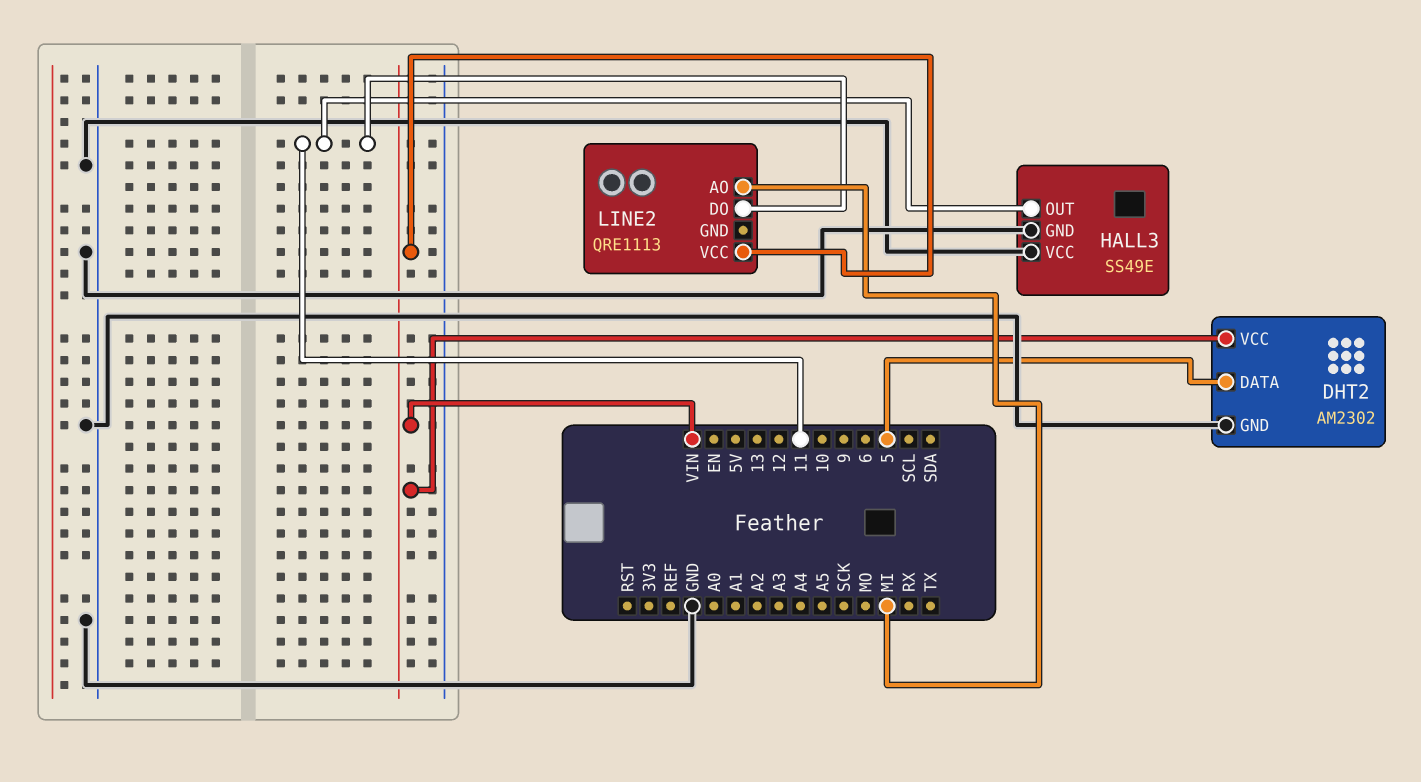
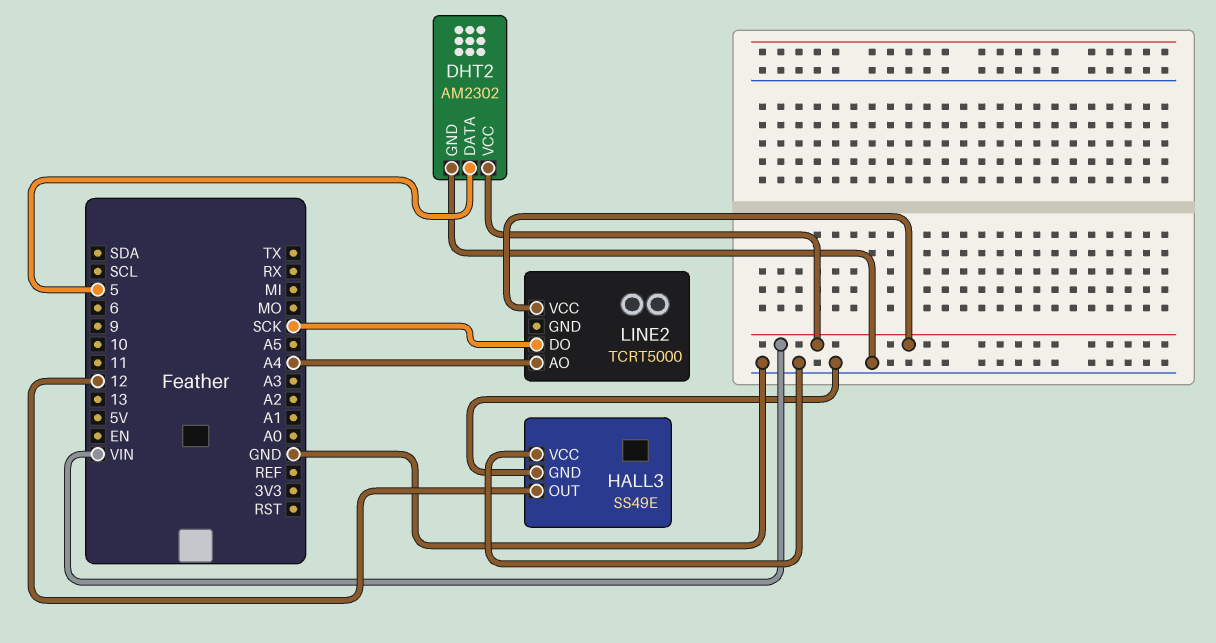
HALL3 pin OUT: 11 -> 12
LINE2: QRE1113 -> TCRT5000
LINE2 pin AO: MI -> A4
LINE2 pin DO: 11 -> SCK

